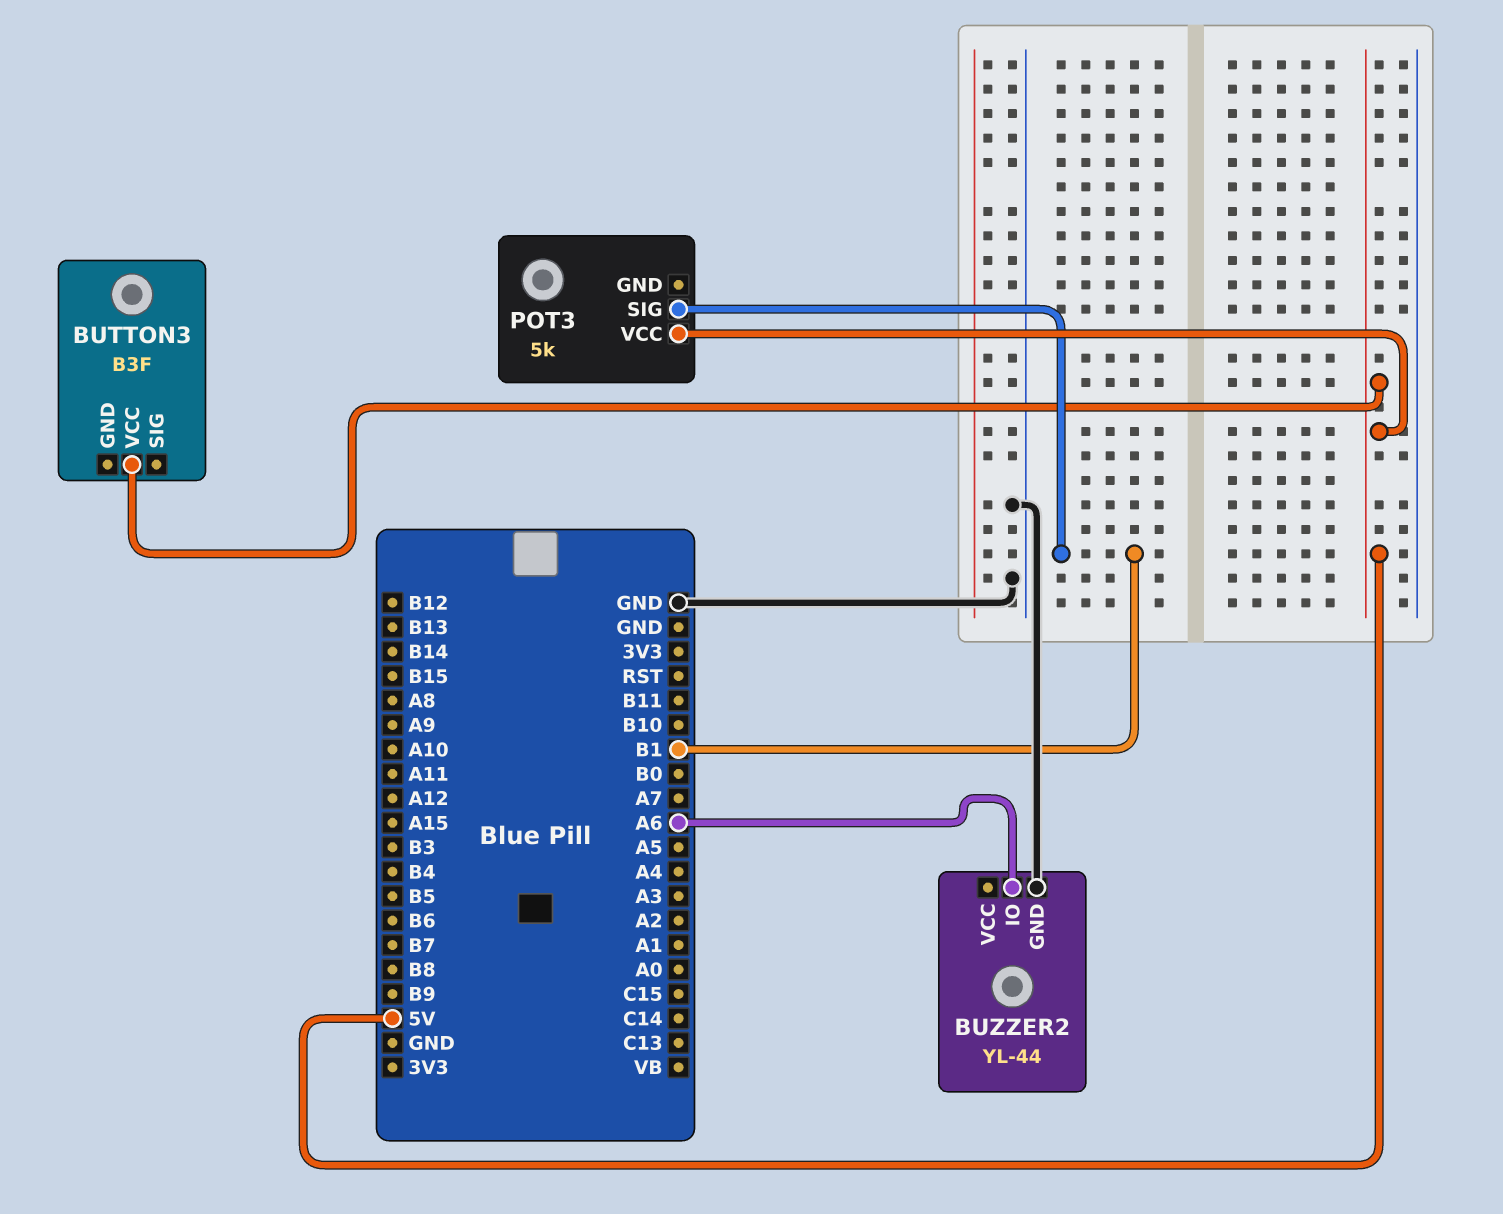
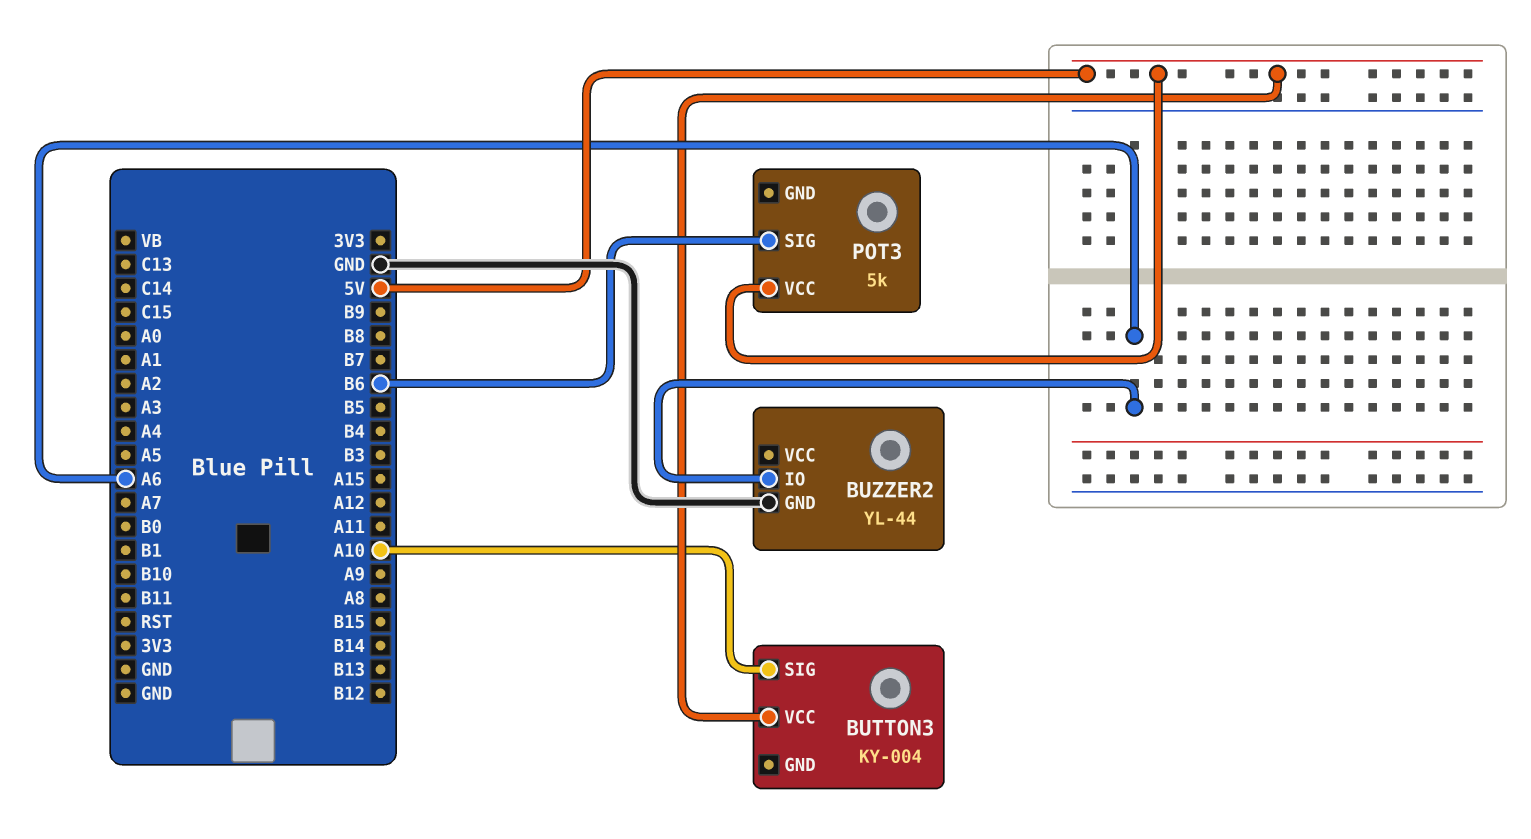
BUTTON3: B3F -> KY-004
BUTTON3 pin SIG: none -> A10
POT3 pin SIG: B1 -> B6

